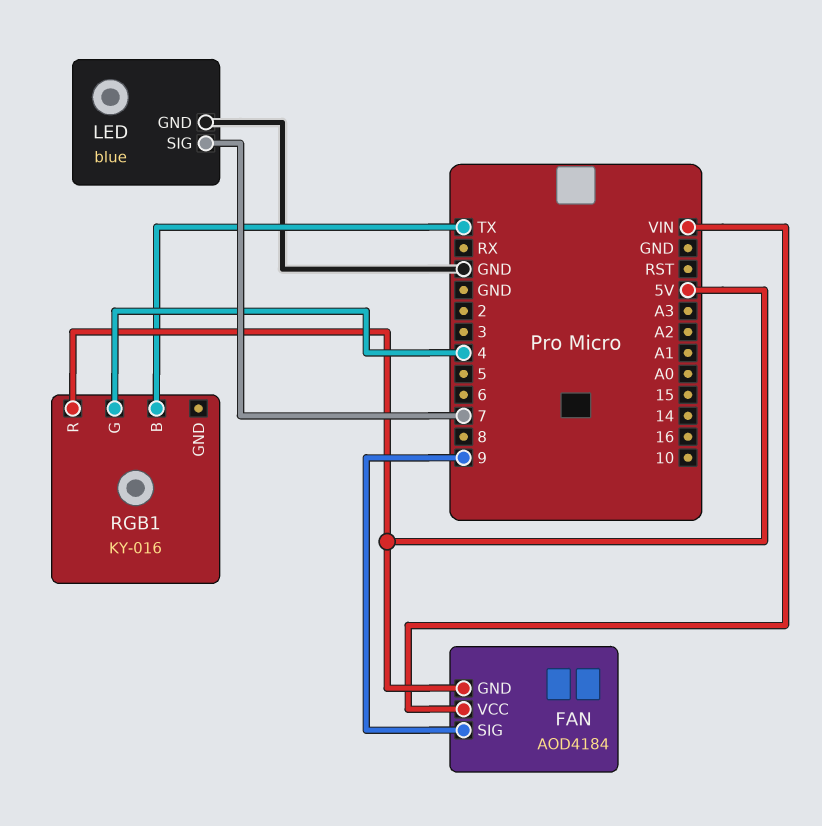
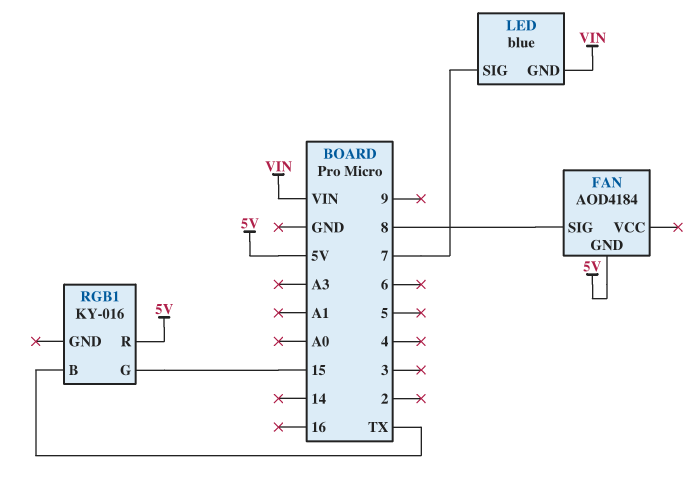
FAN pin SIG: 9 -> 8
FAN pin VCC: VIN -> none
LED pin GND: GND -> VIN
RGB1 pin G: 4 -> 15

